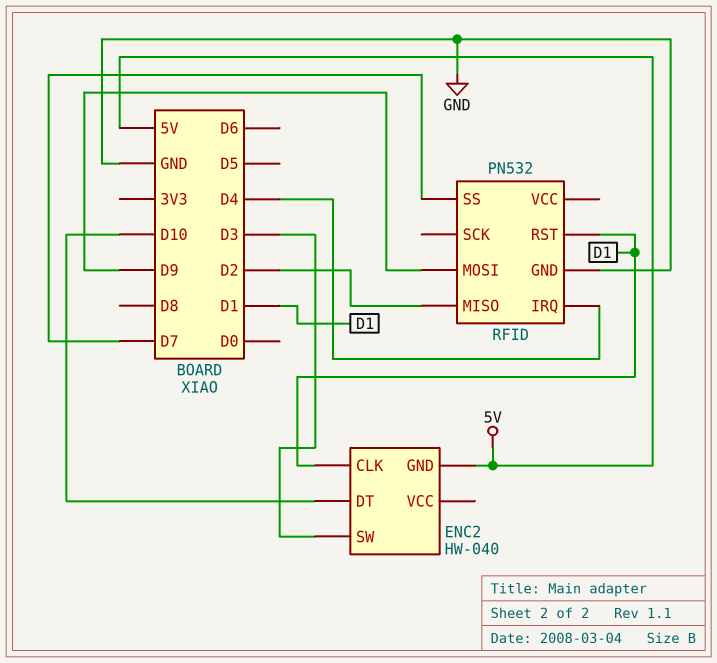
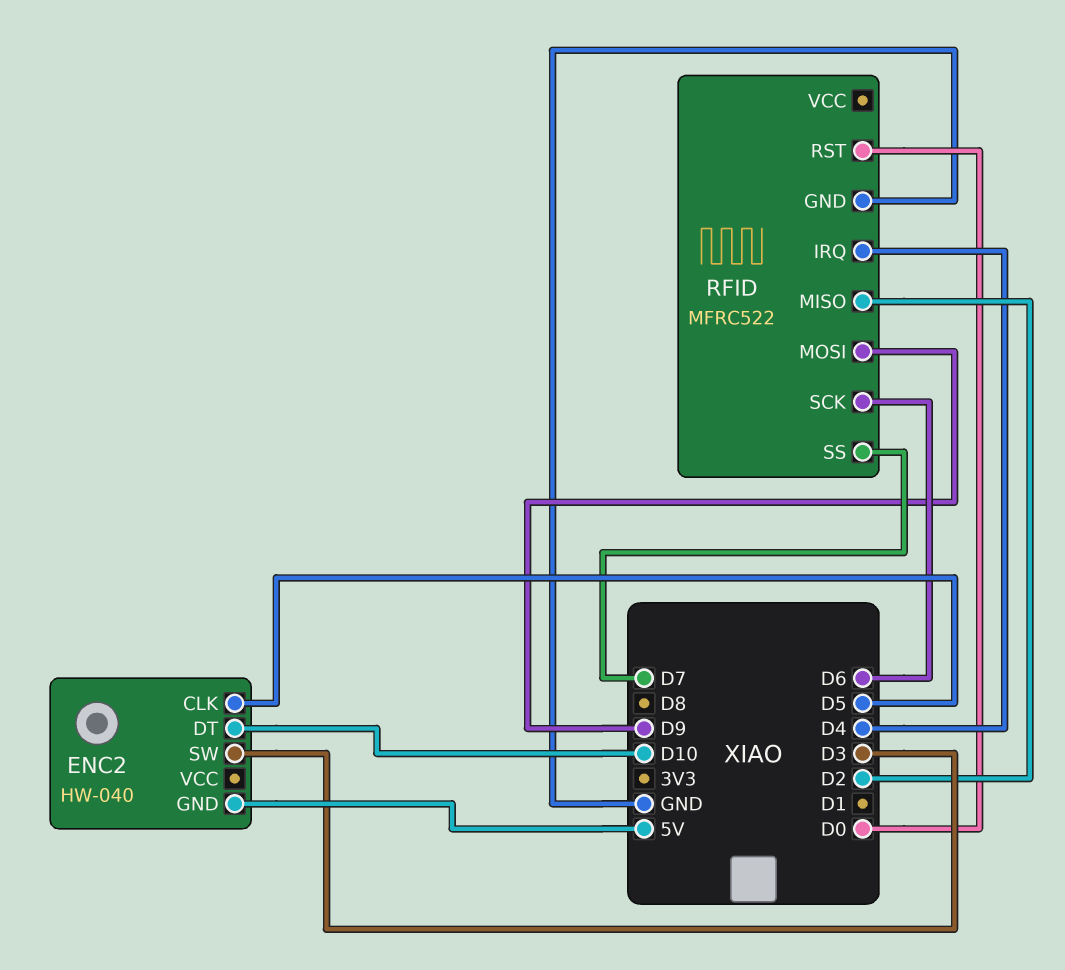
ENC2 pin CLK: D1 -> D5
RFID: PN532 -> MFRC522
RFID pin RST: D1 -> D0
RFID pin SCK: none -> D6

